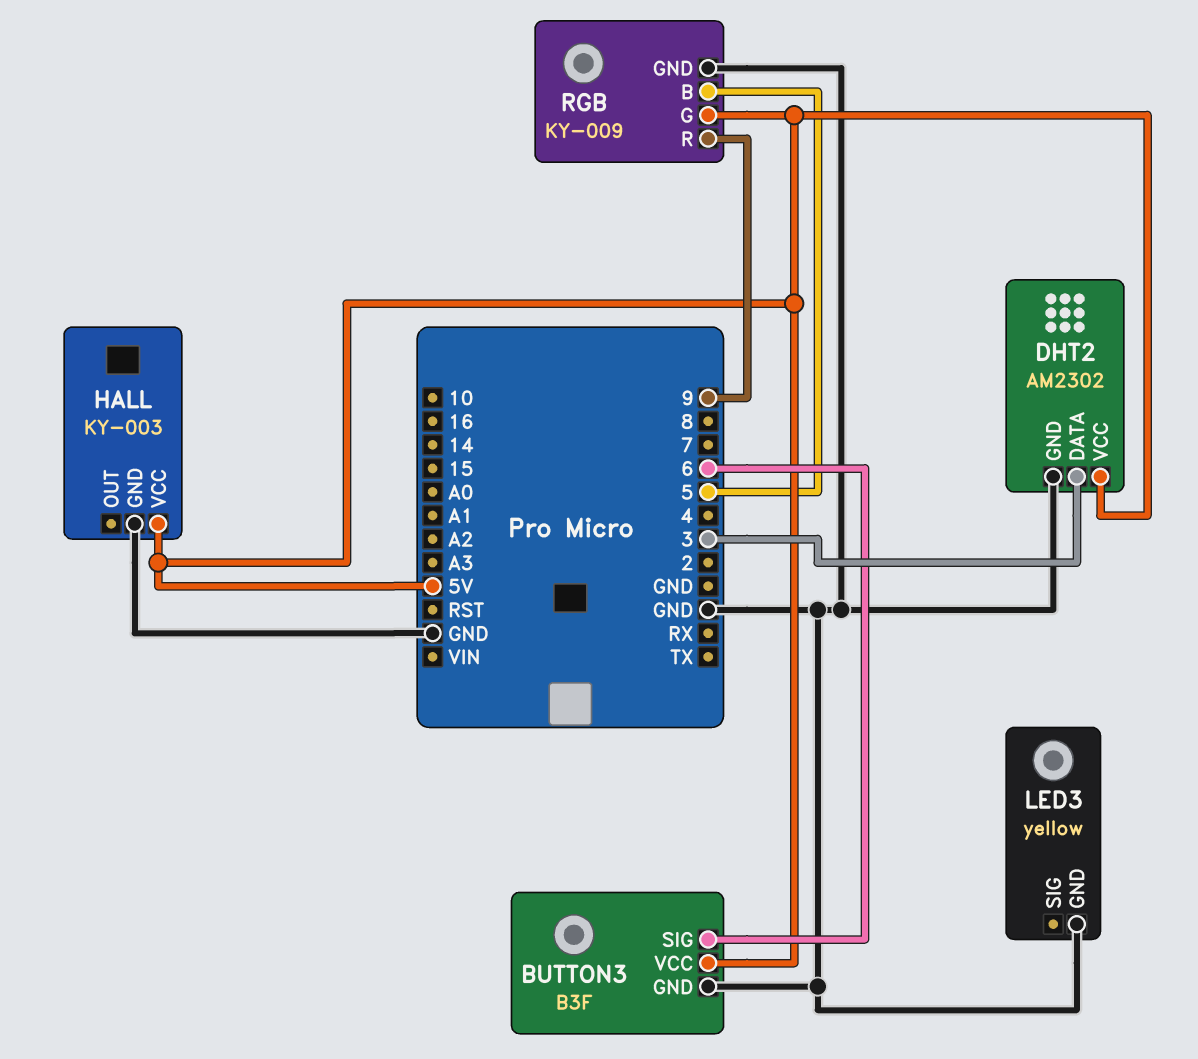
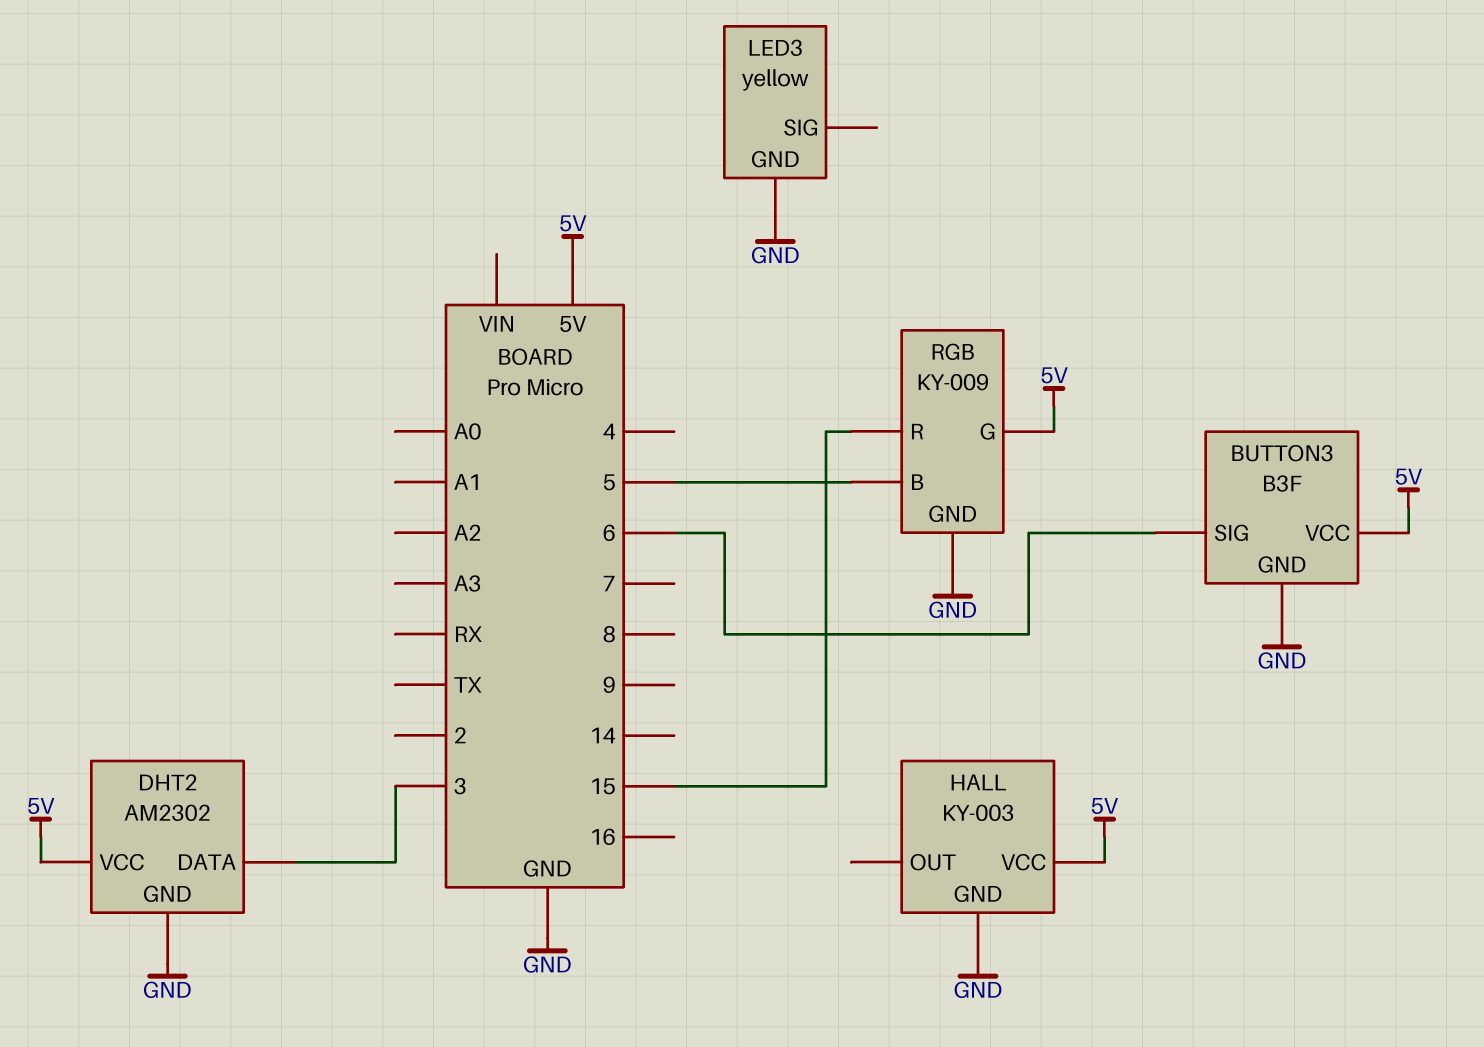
RGB pin R: 9 -> 15

